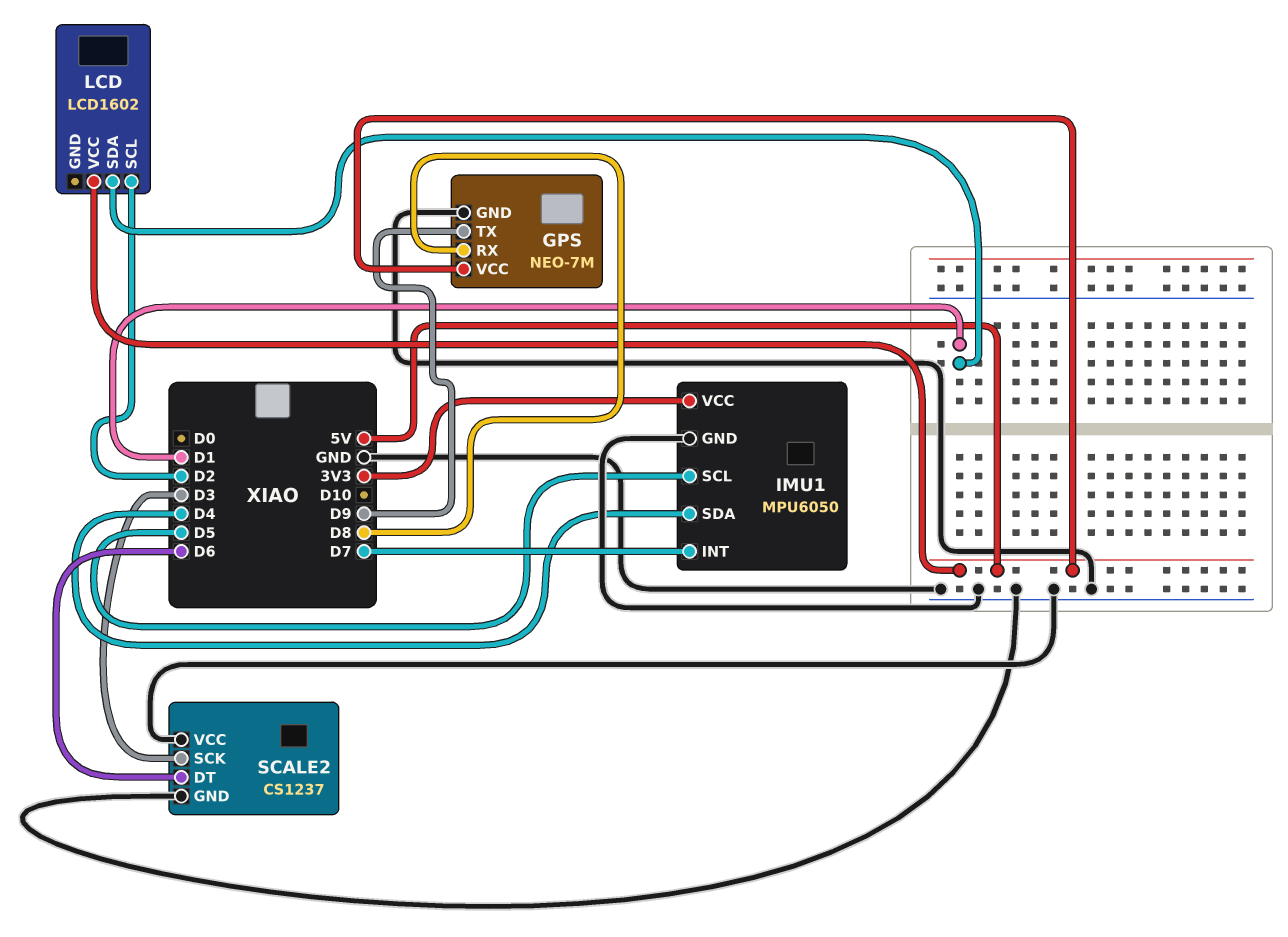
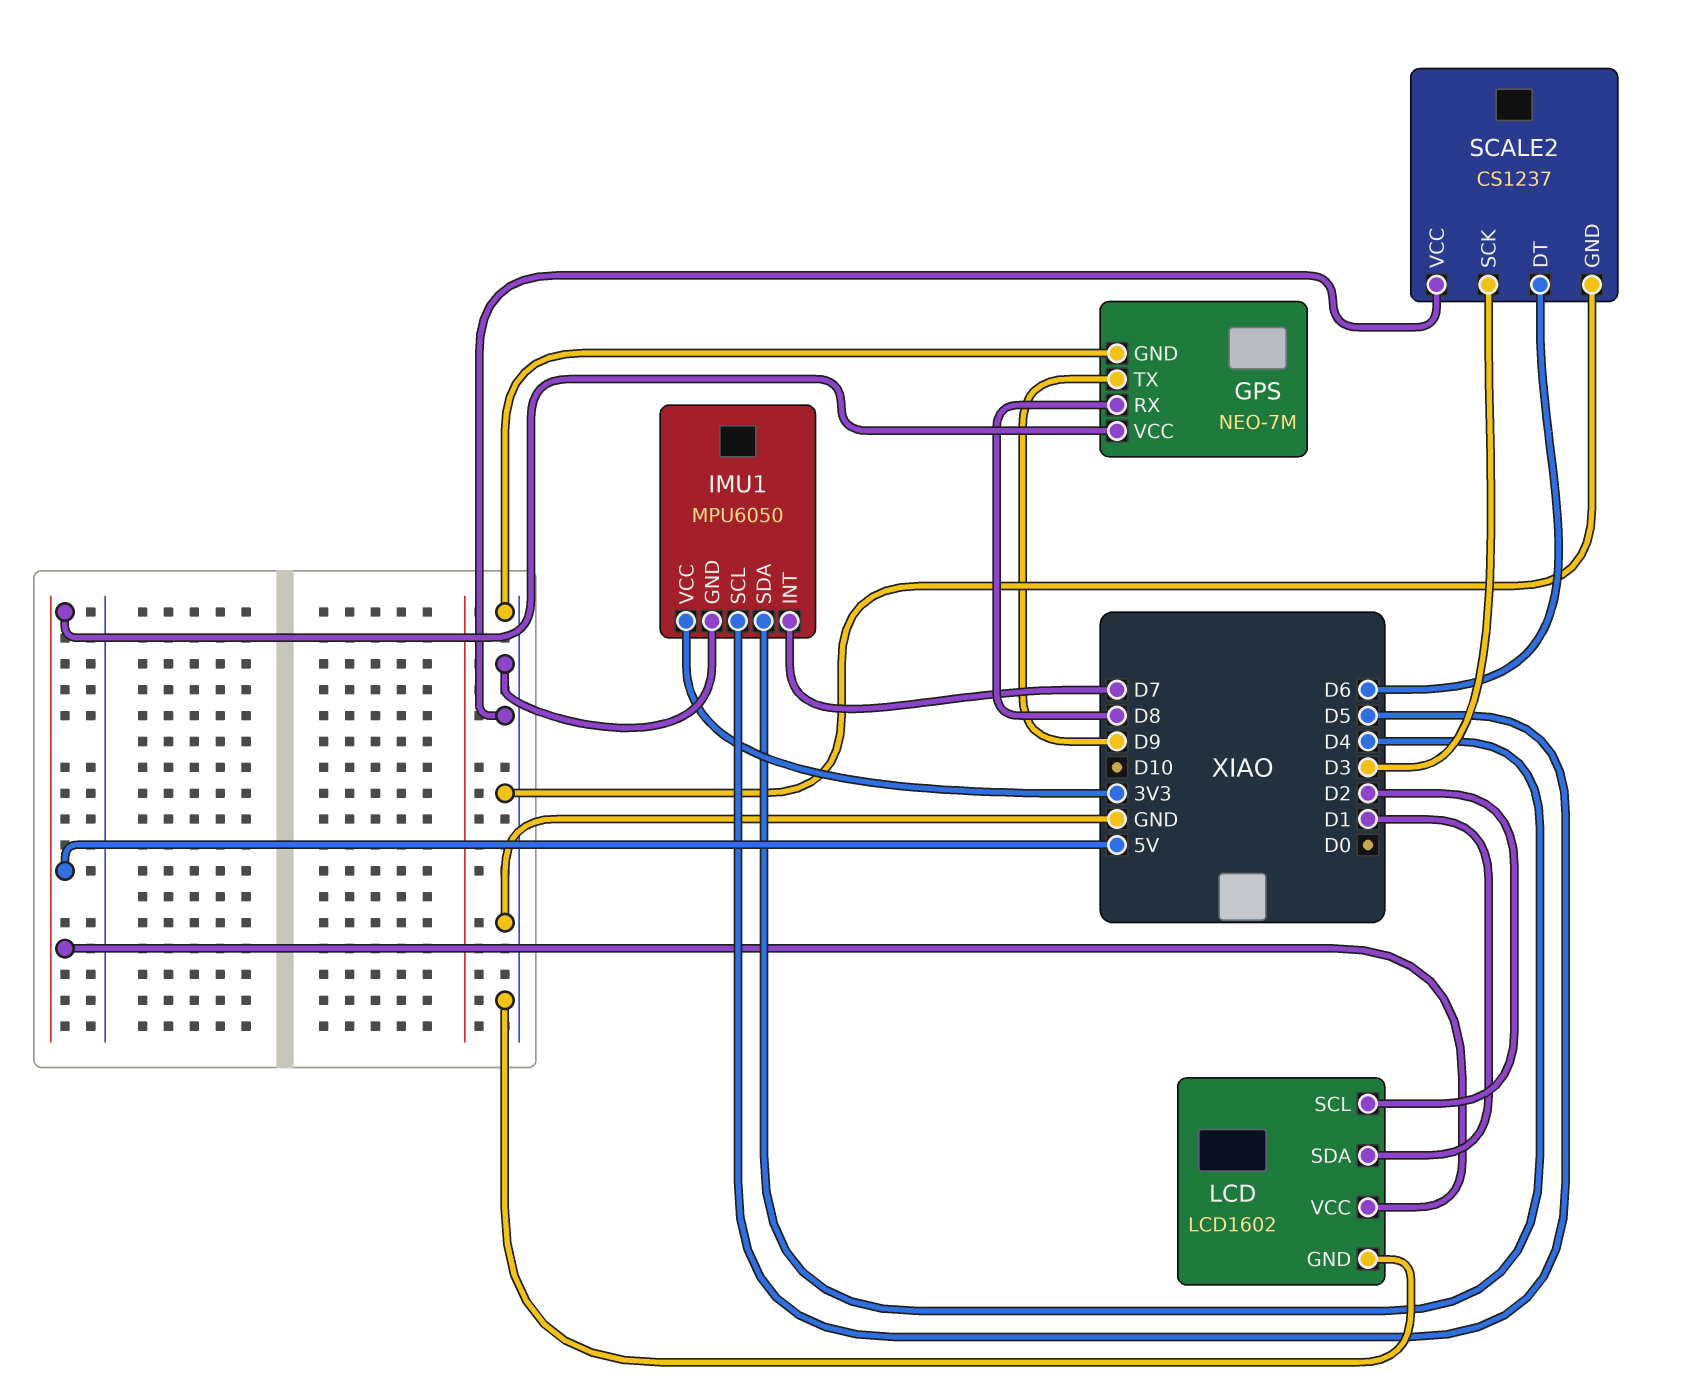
LCD pin GND: none -> GND

